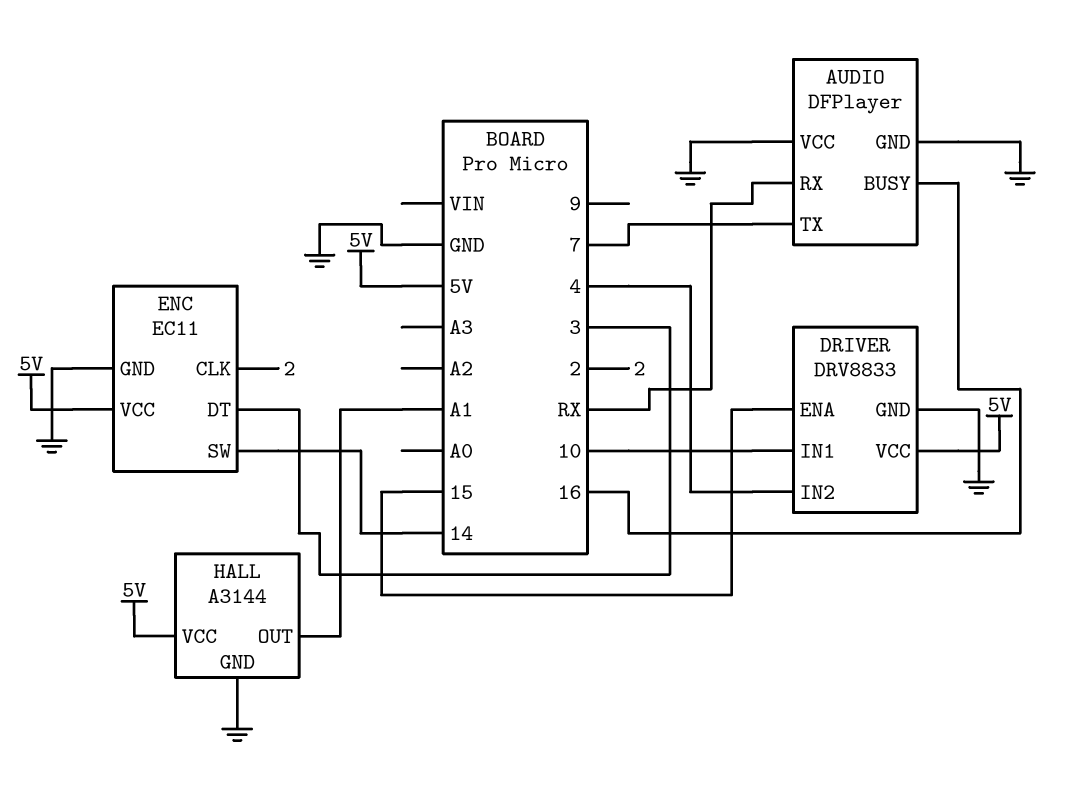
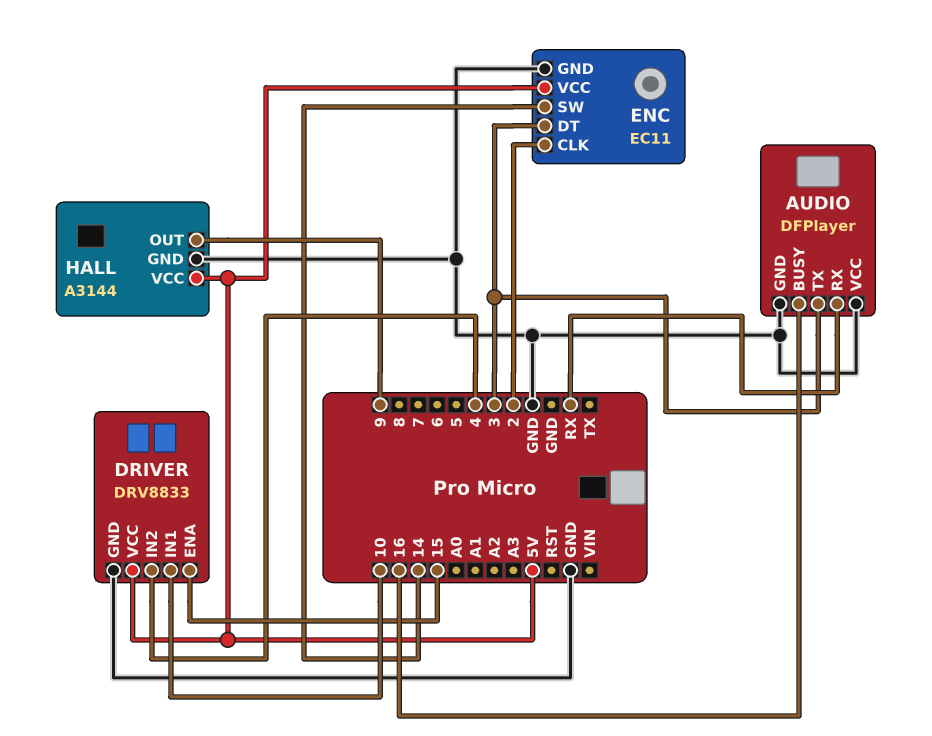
AUDIO pin TX: 7 -> 3
HALL pin OUT: A1 -> 9

